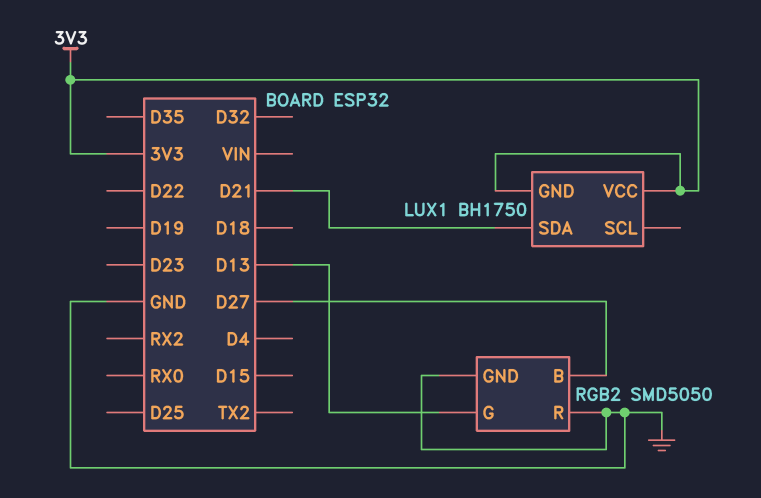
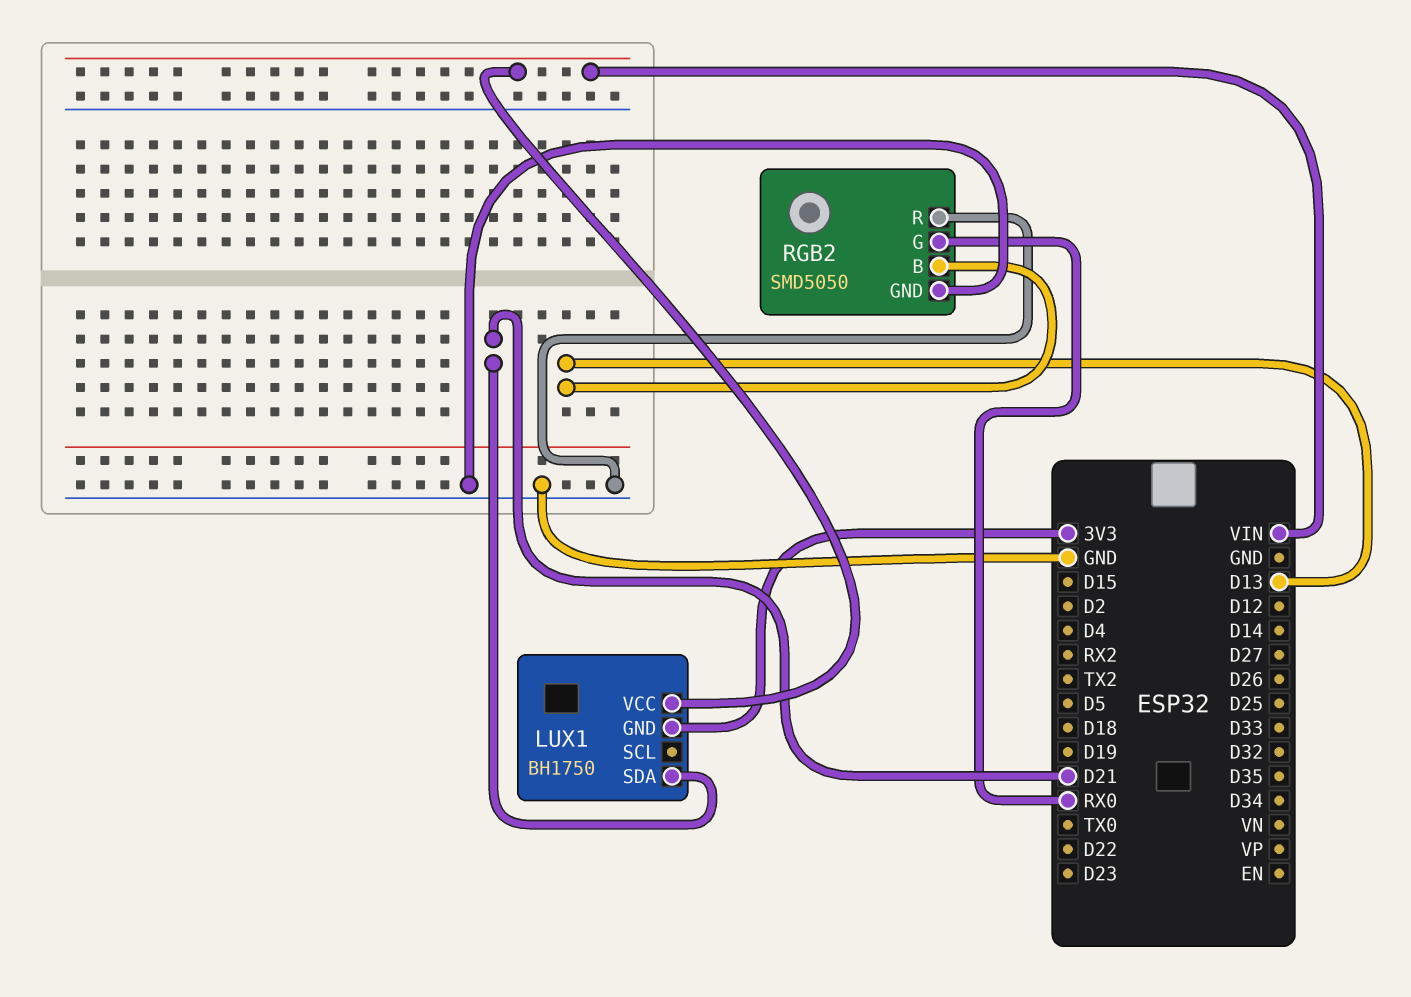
LUX1 pin VCC: 3V3 -> VIN
RGB2 pin B: D27 -> D13
RGB2 pin G: D13 -> RX0

